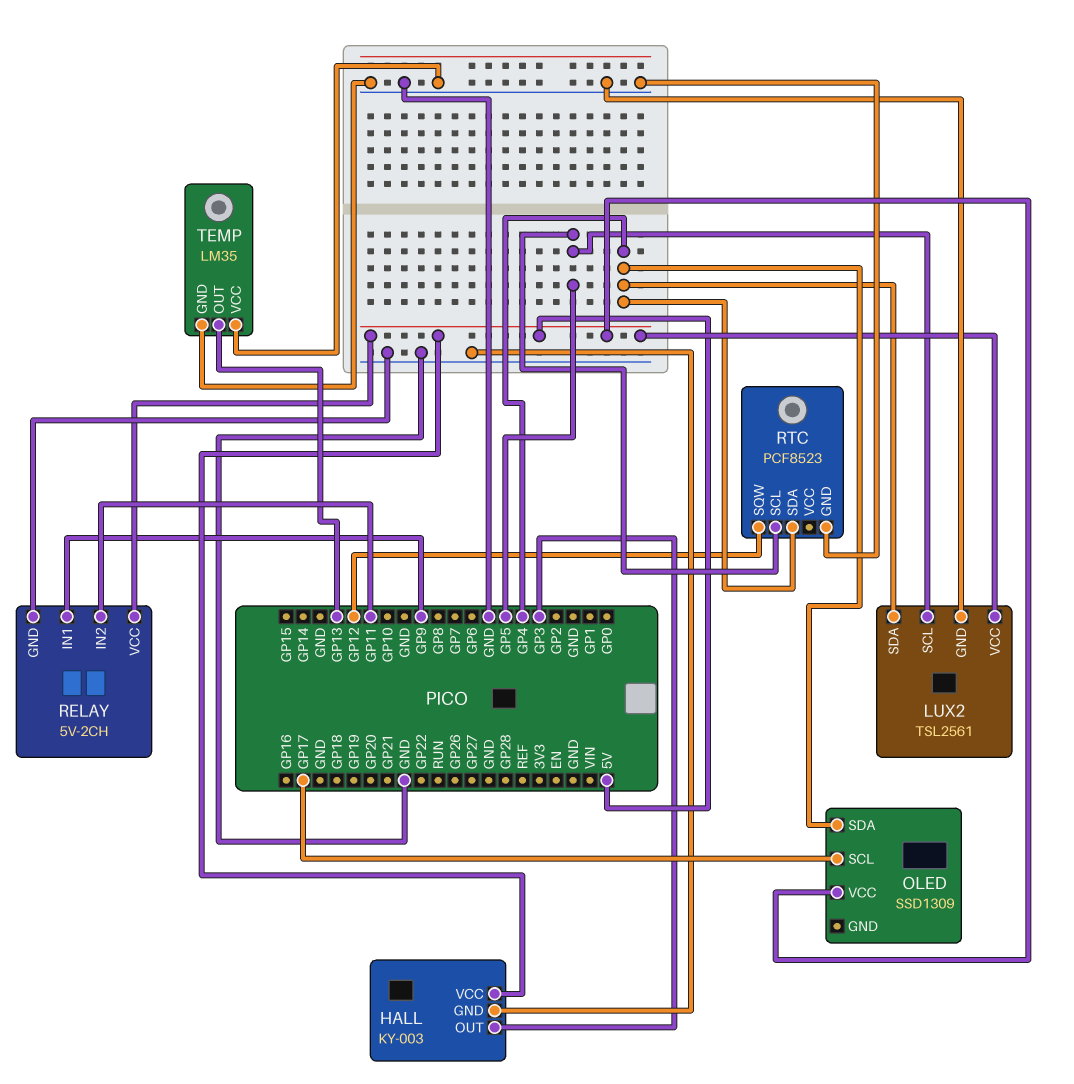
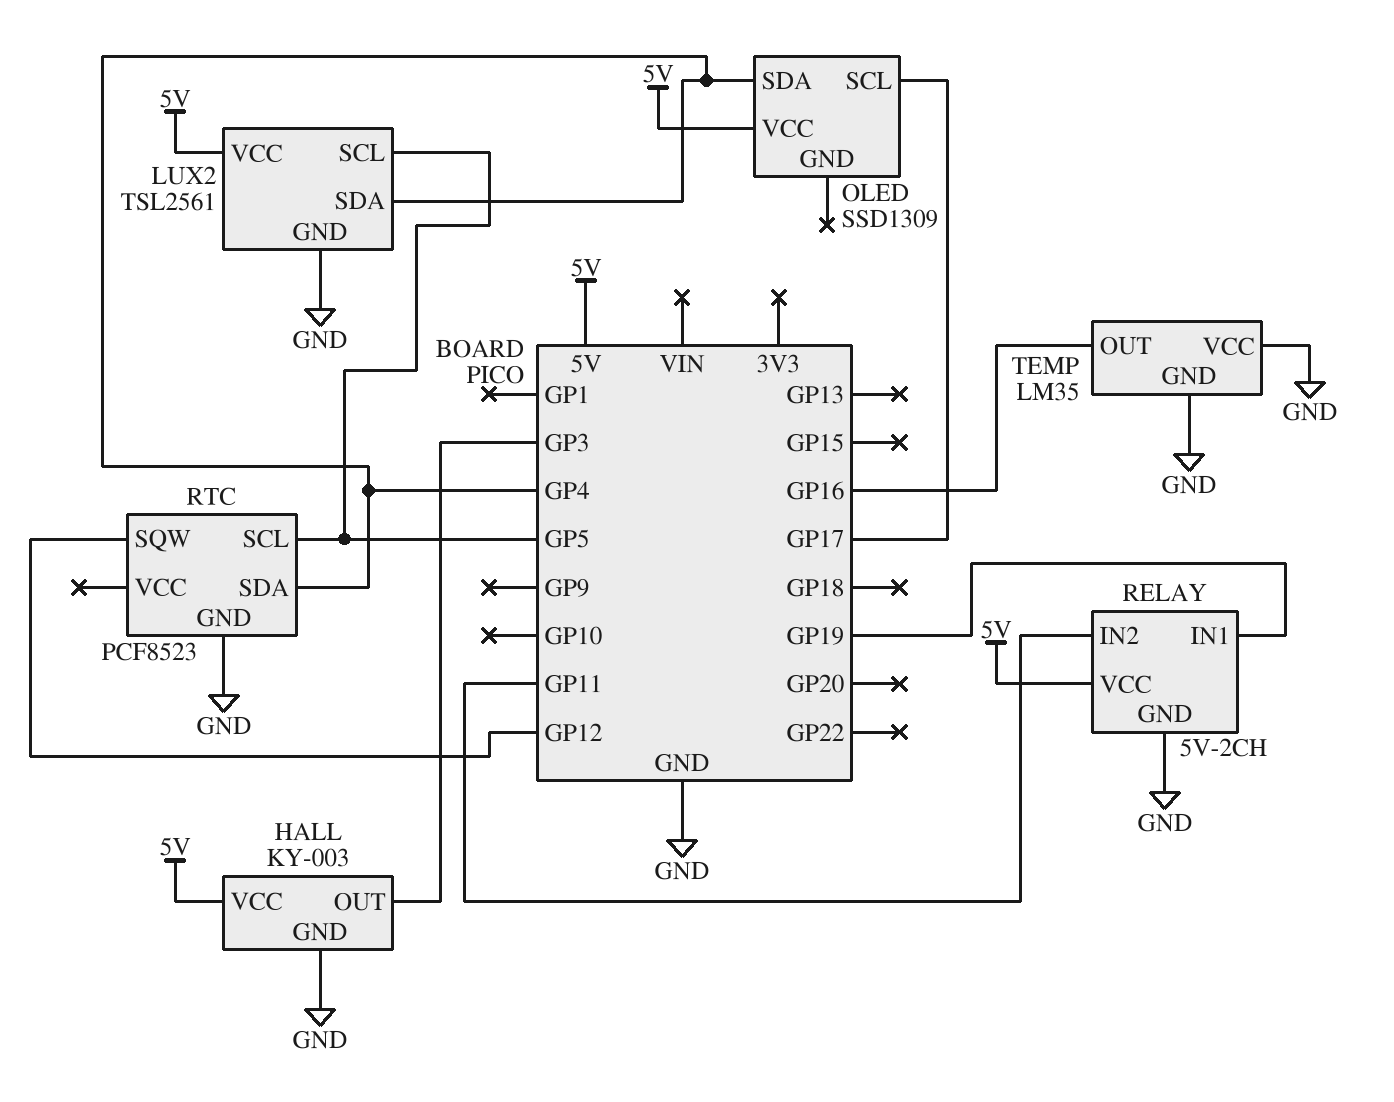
RELAY pin IN1: GP9 -> GP19
TEMP pin OUT: GP13 -> GP16

